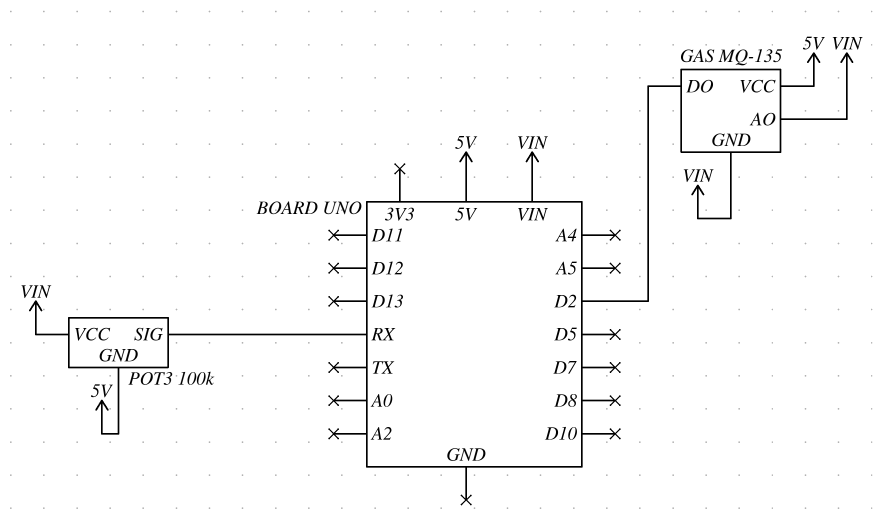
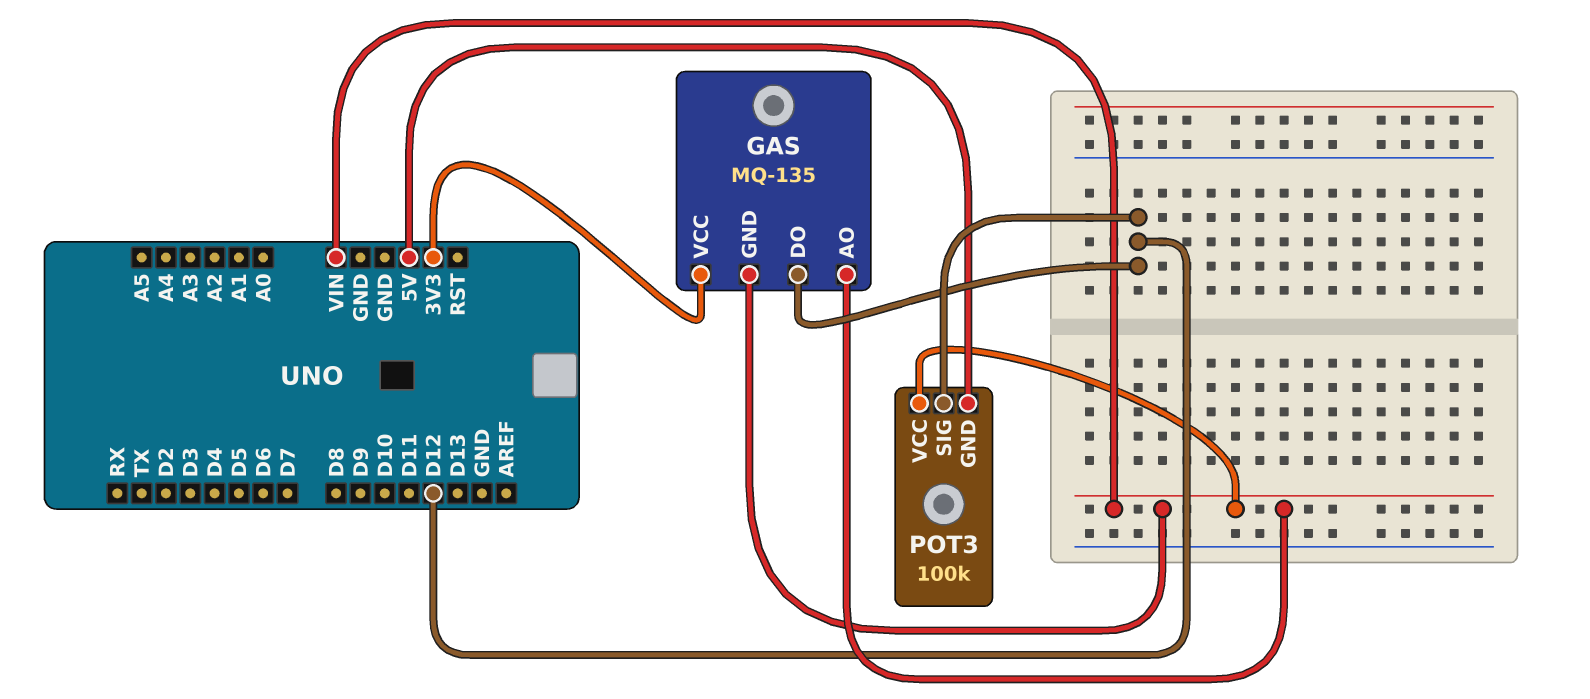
GAS pin DO: D2 -> D12
GAS pin VCC: 5V -> 3V3
POT3 pin SIG: RX -> D12

